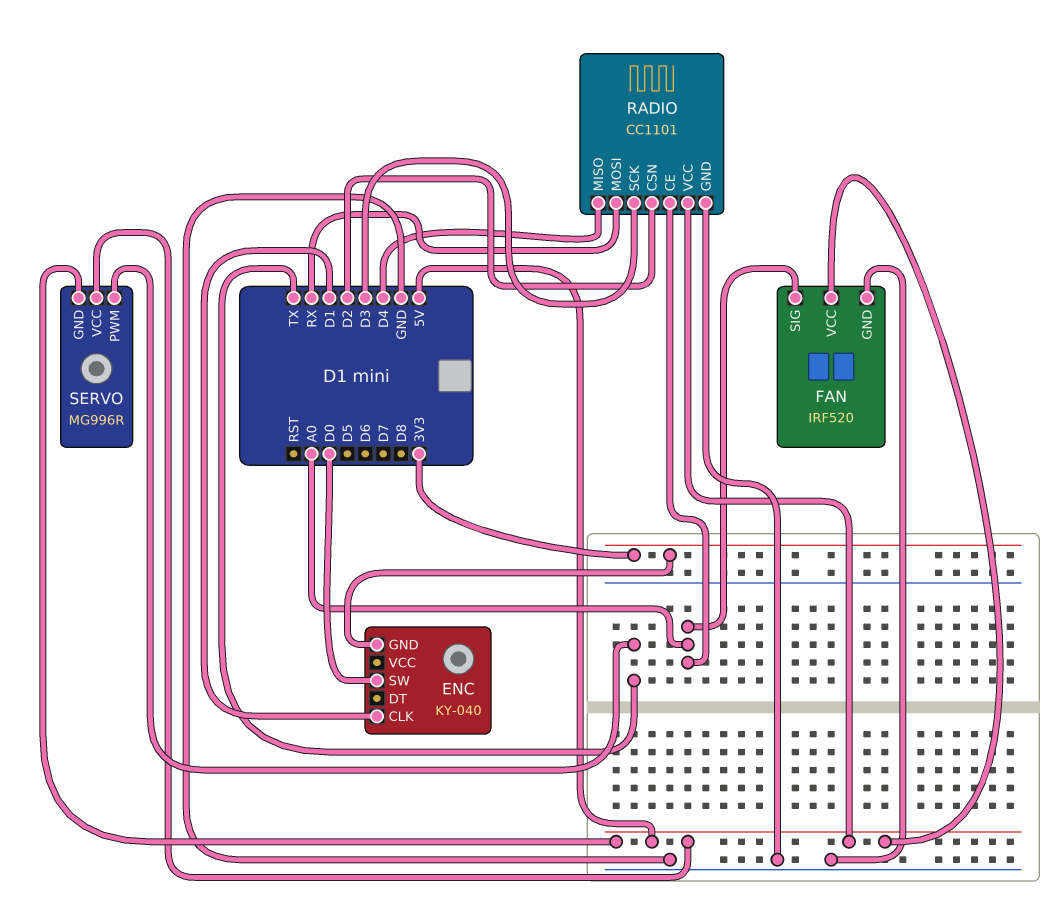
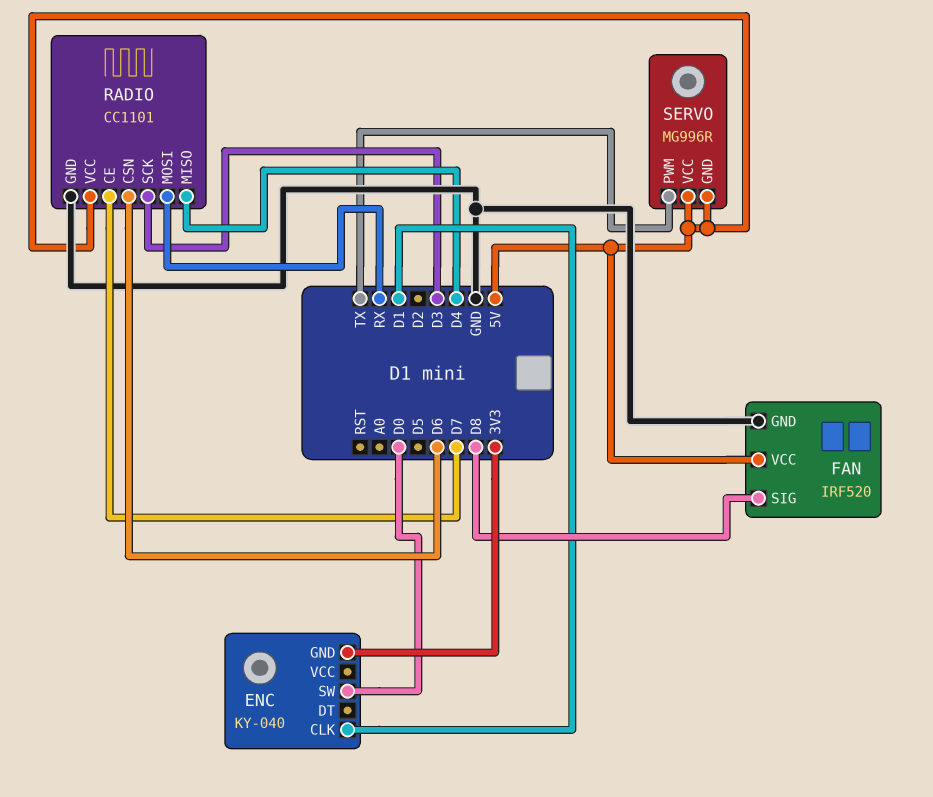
FAN pin SIG: A0 -> D8
RADIO pin CE: A0 -> D7
RADIO pin CSN: D2 -> D6

